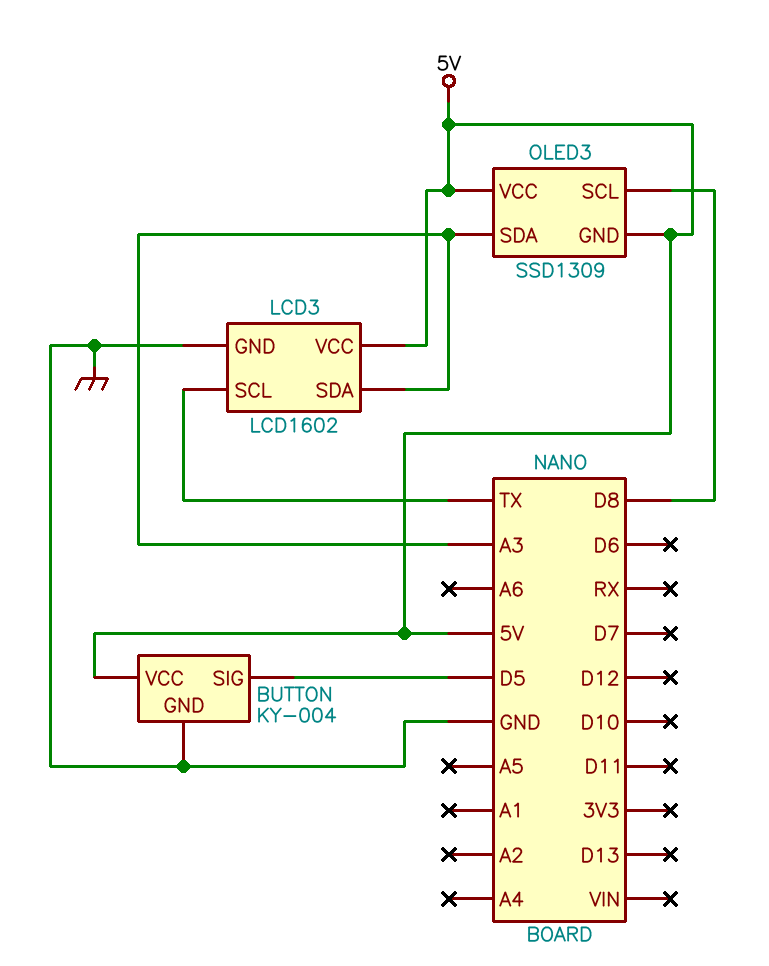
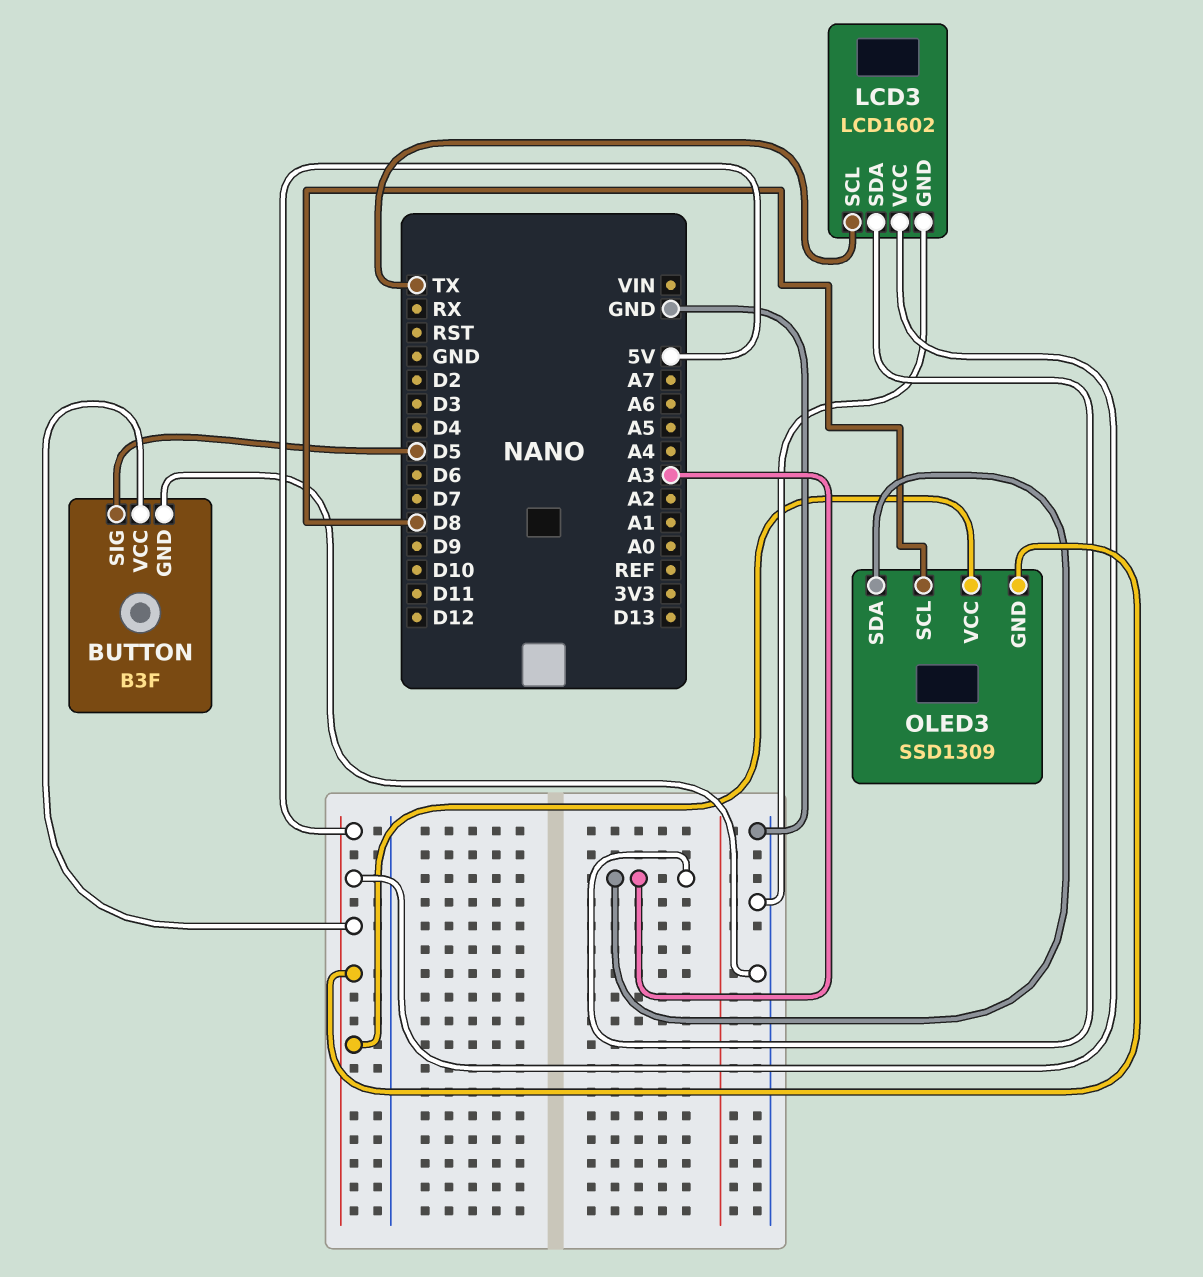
BUTTON: KY-004 -> B3F

